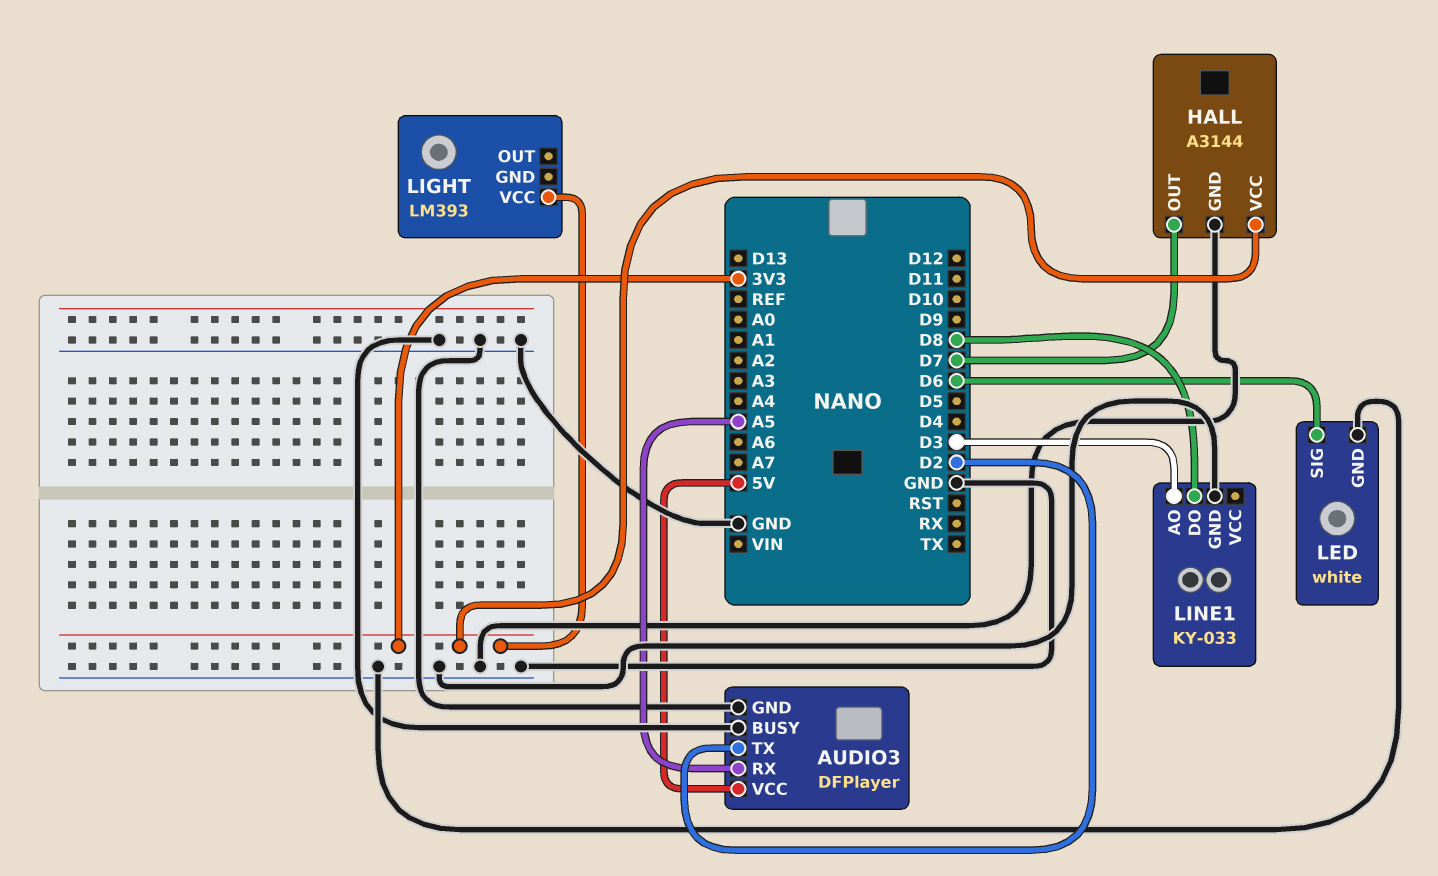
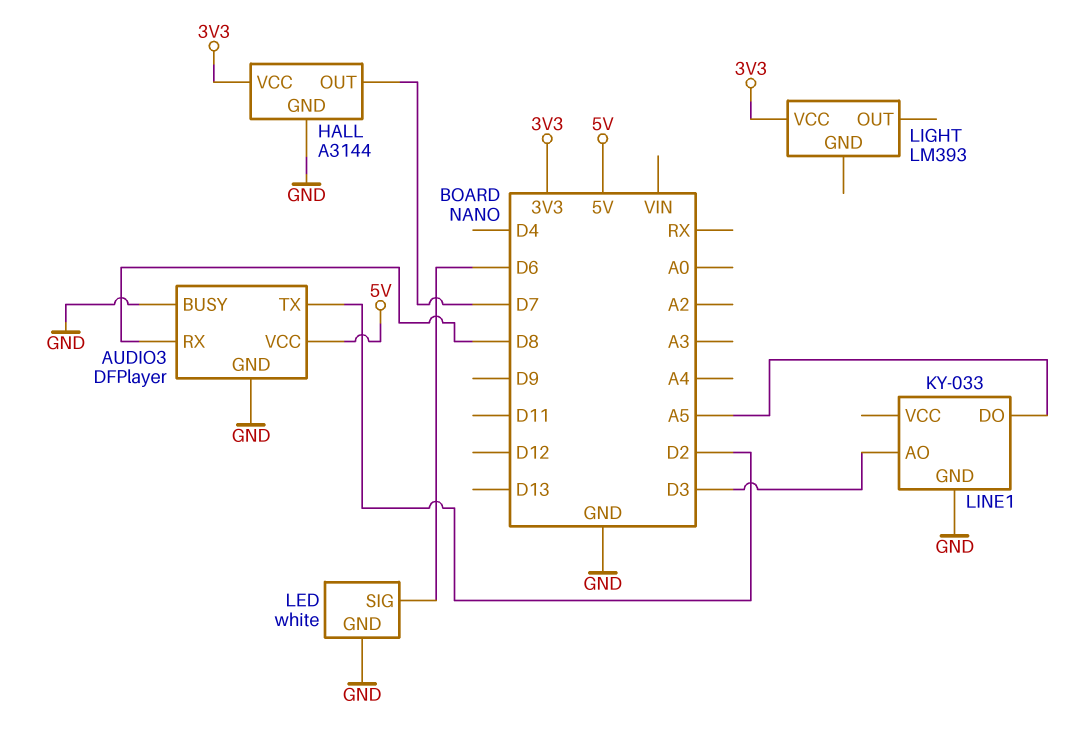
AUDIO3 pin RX: A5 -> D8
LINE1 pin DO: D8 -> A5

